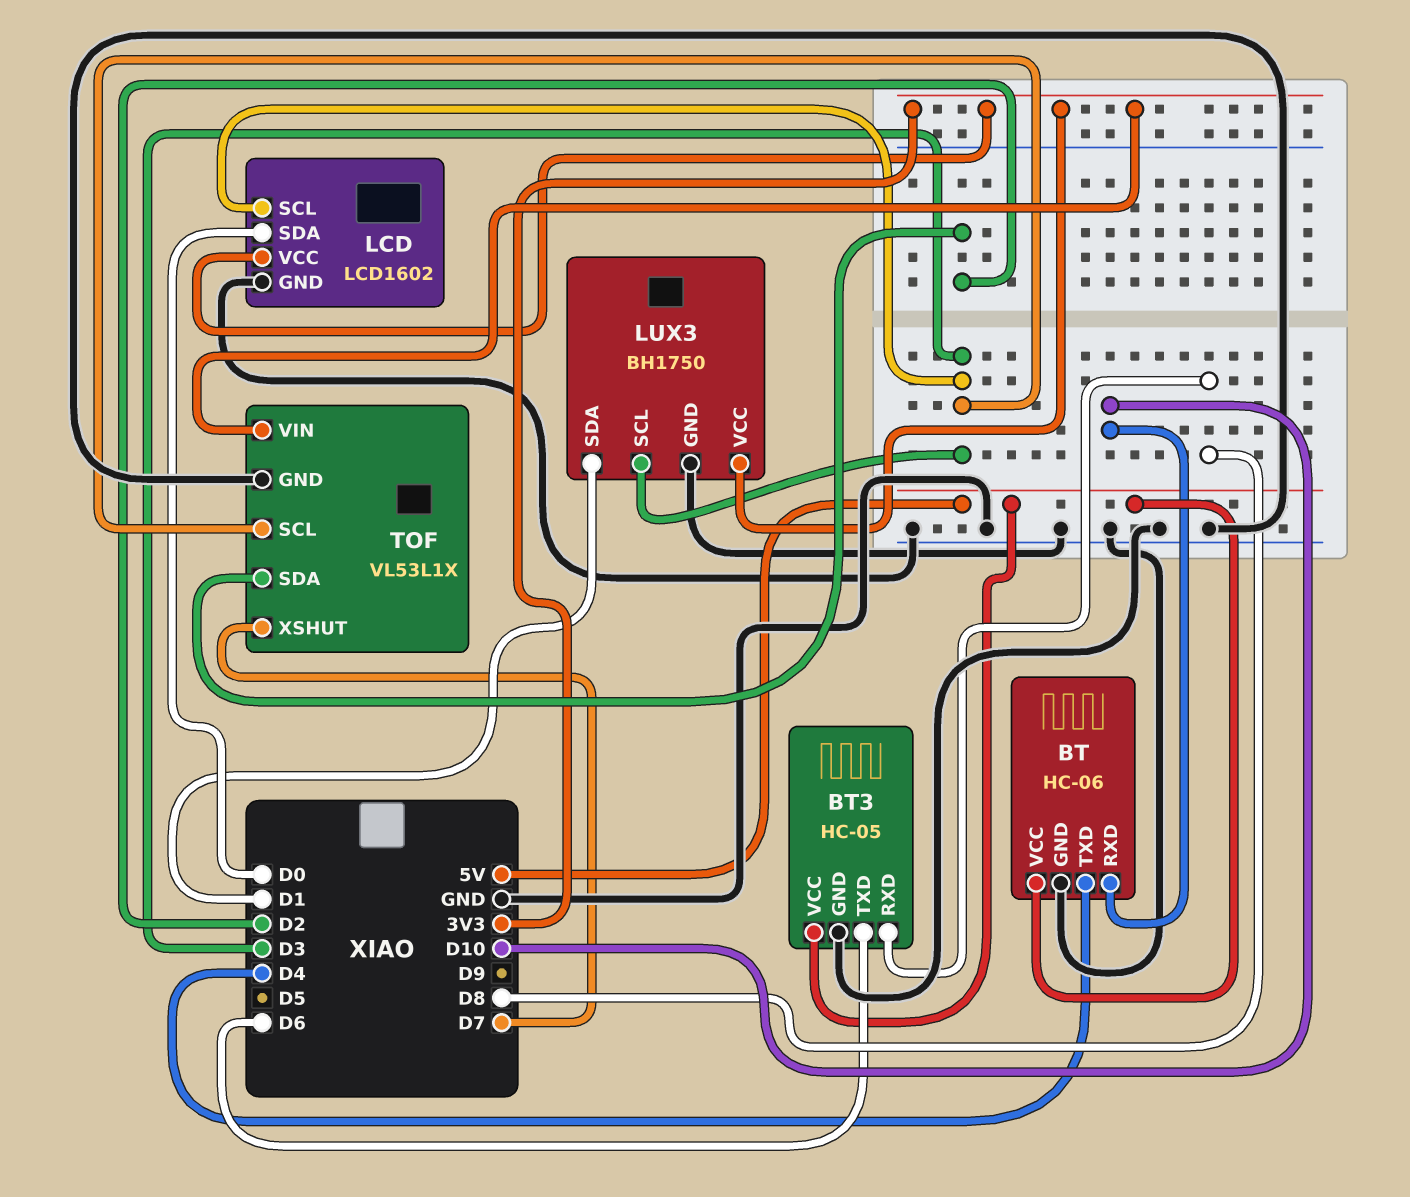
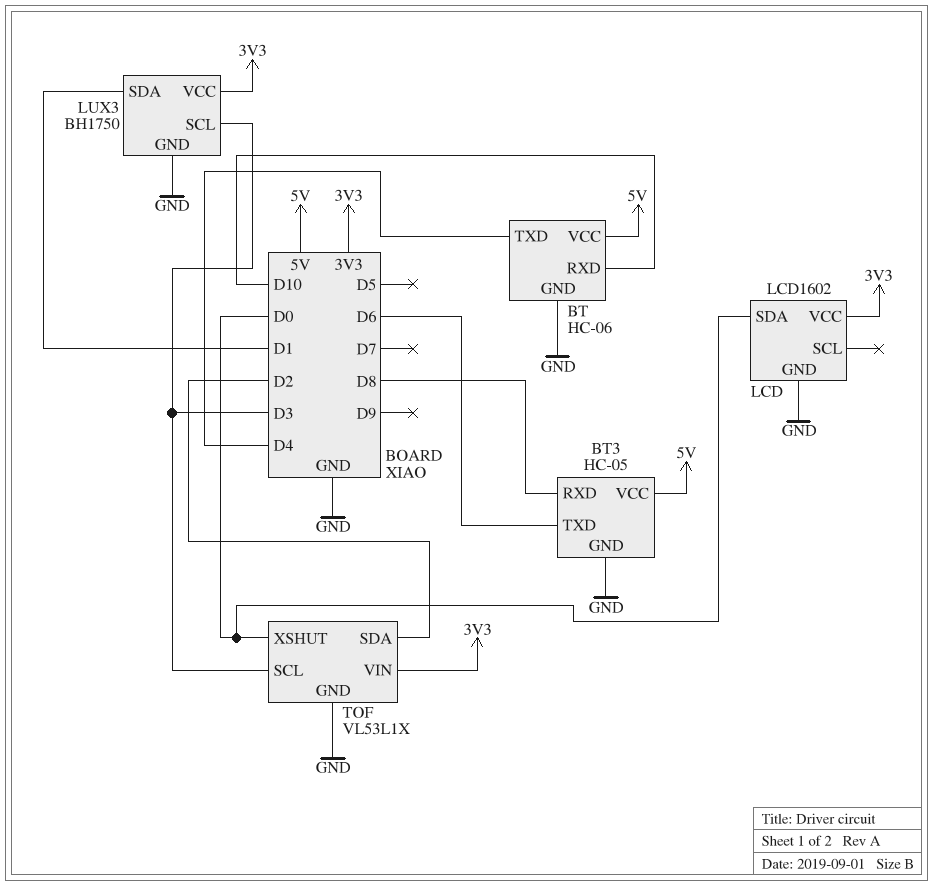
LCD pin SCL: D3 -> none
TOF pin XSHUT: D7 -> D0

